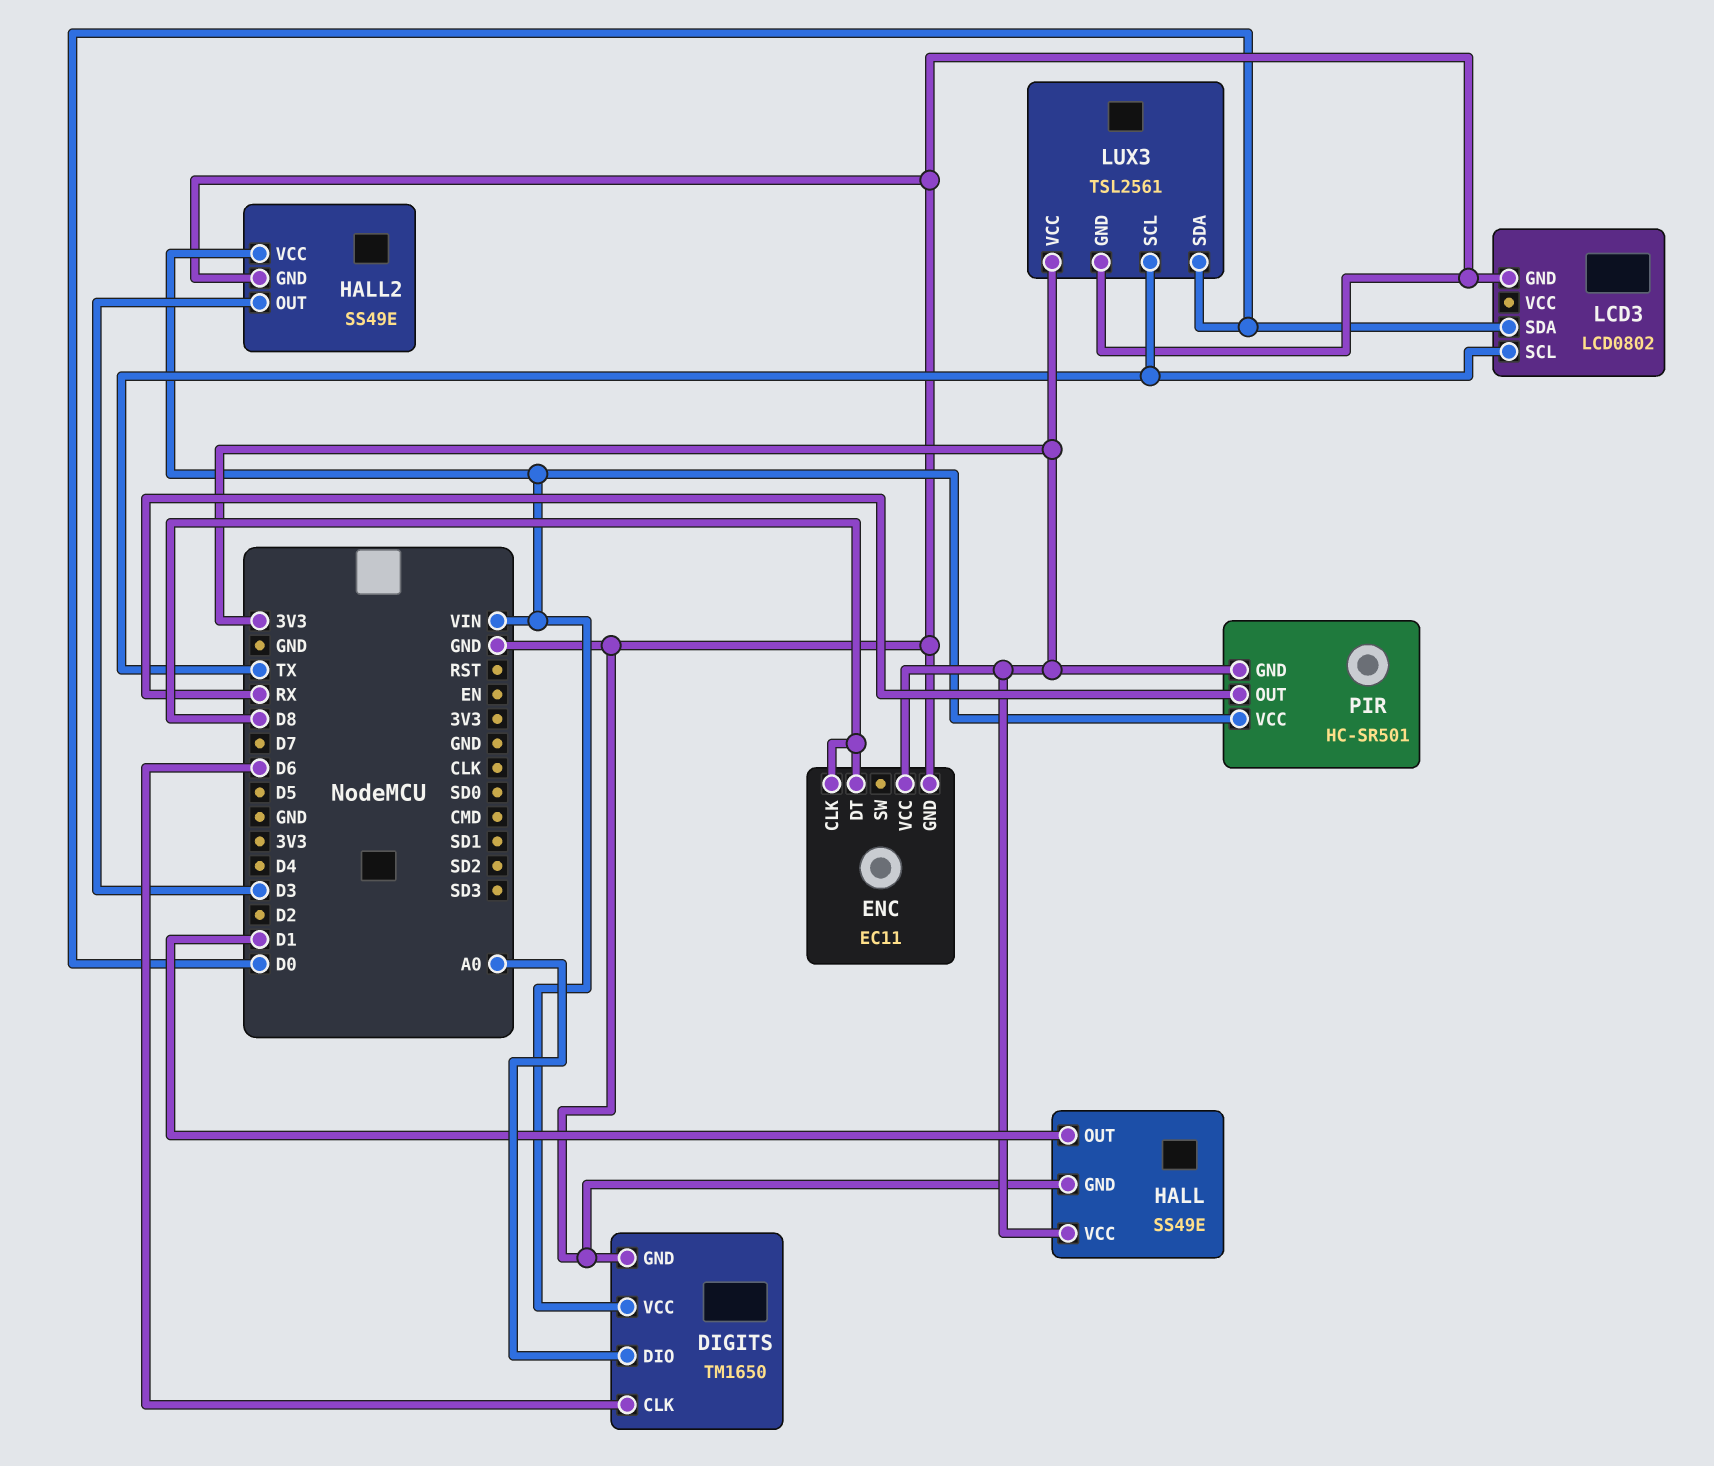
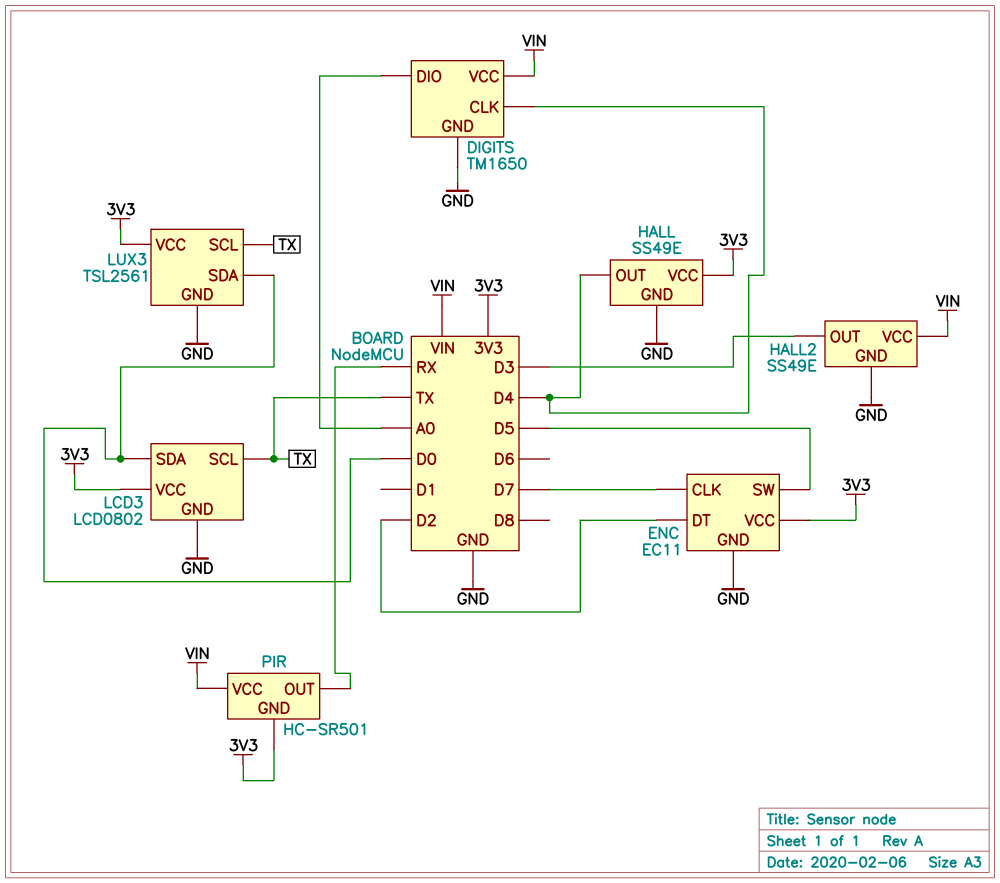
DIGITS pin CLK: D6 -> D4
ENC pin CLK: D8 -> D7
ENC pin DT: D8 -> D2
ENC pin SW: none -> D5
HALL pin OUT: D1 -> D4
LCD3 pin VCC: none -> 3V3

